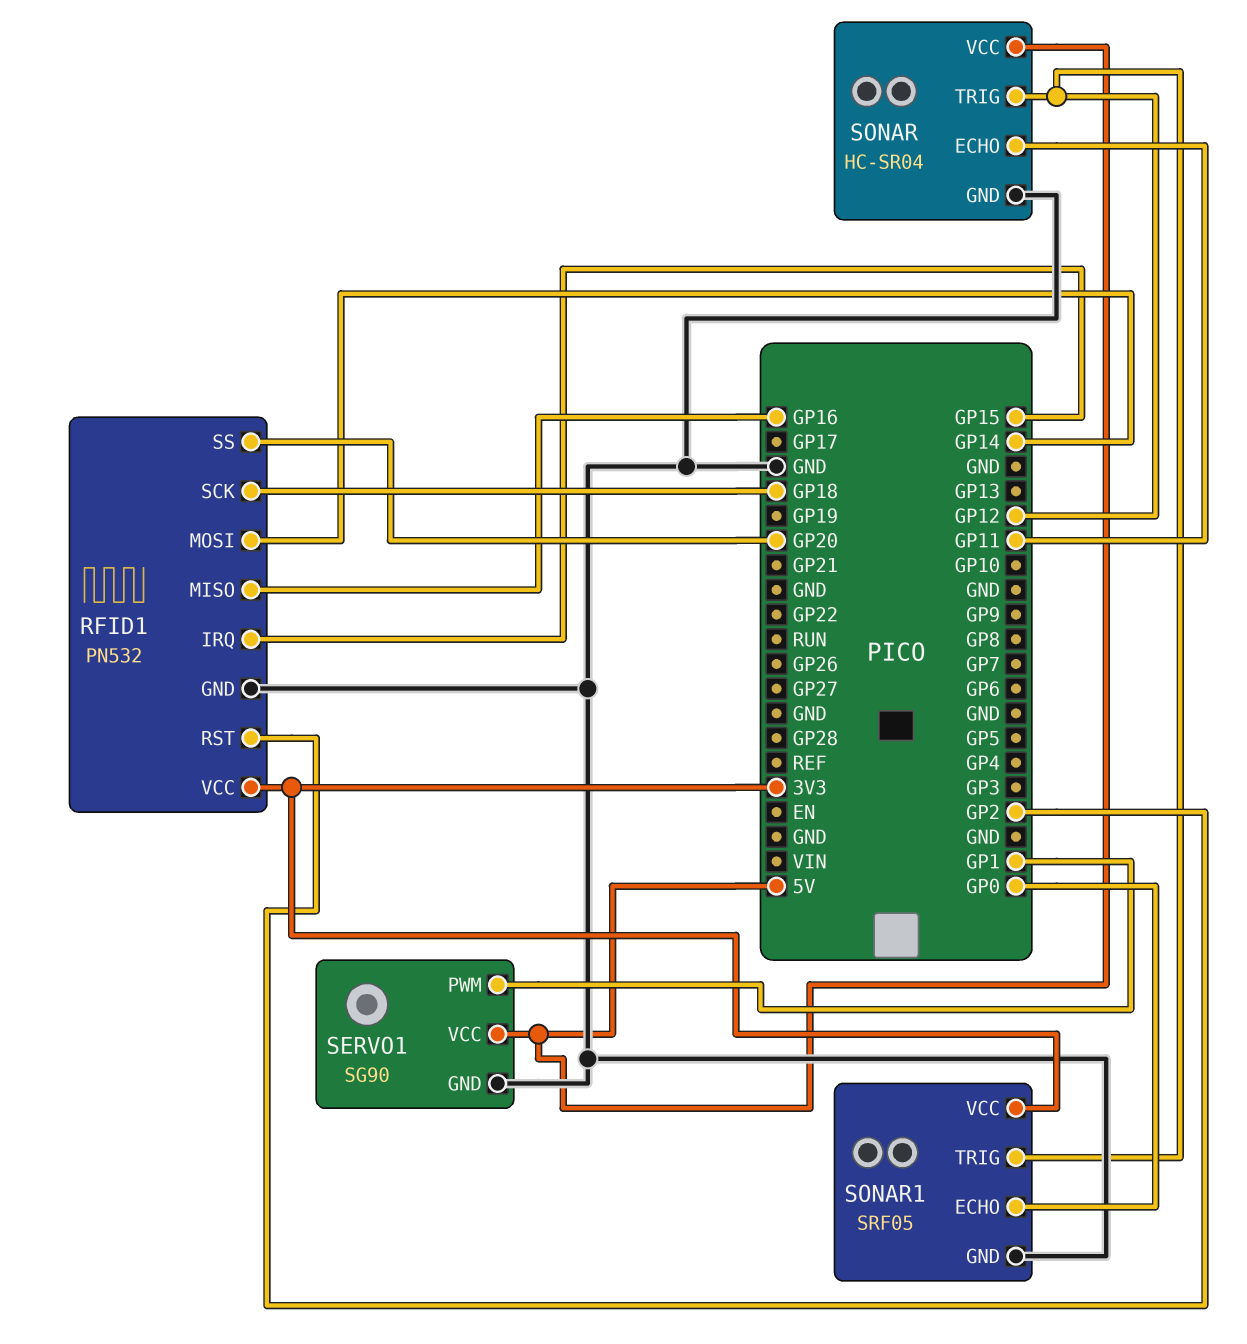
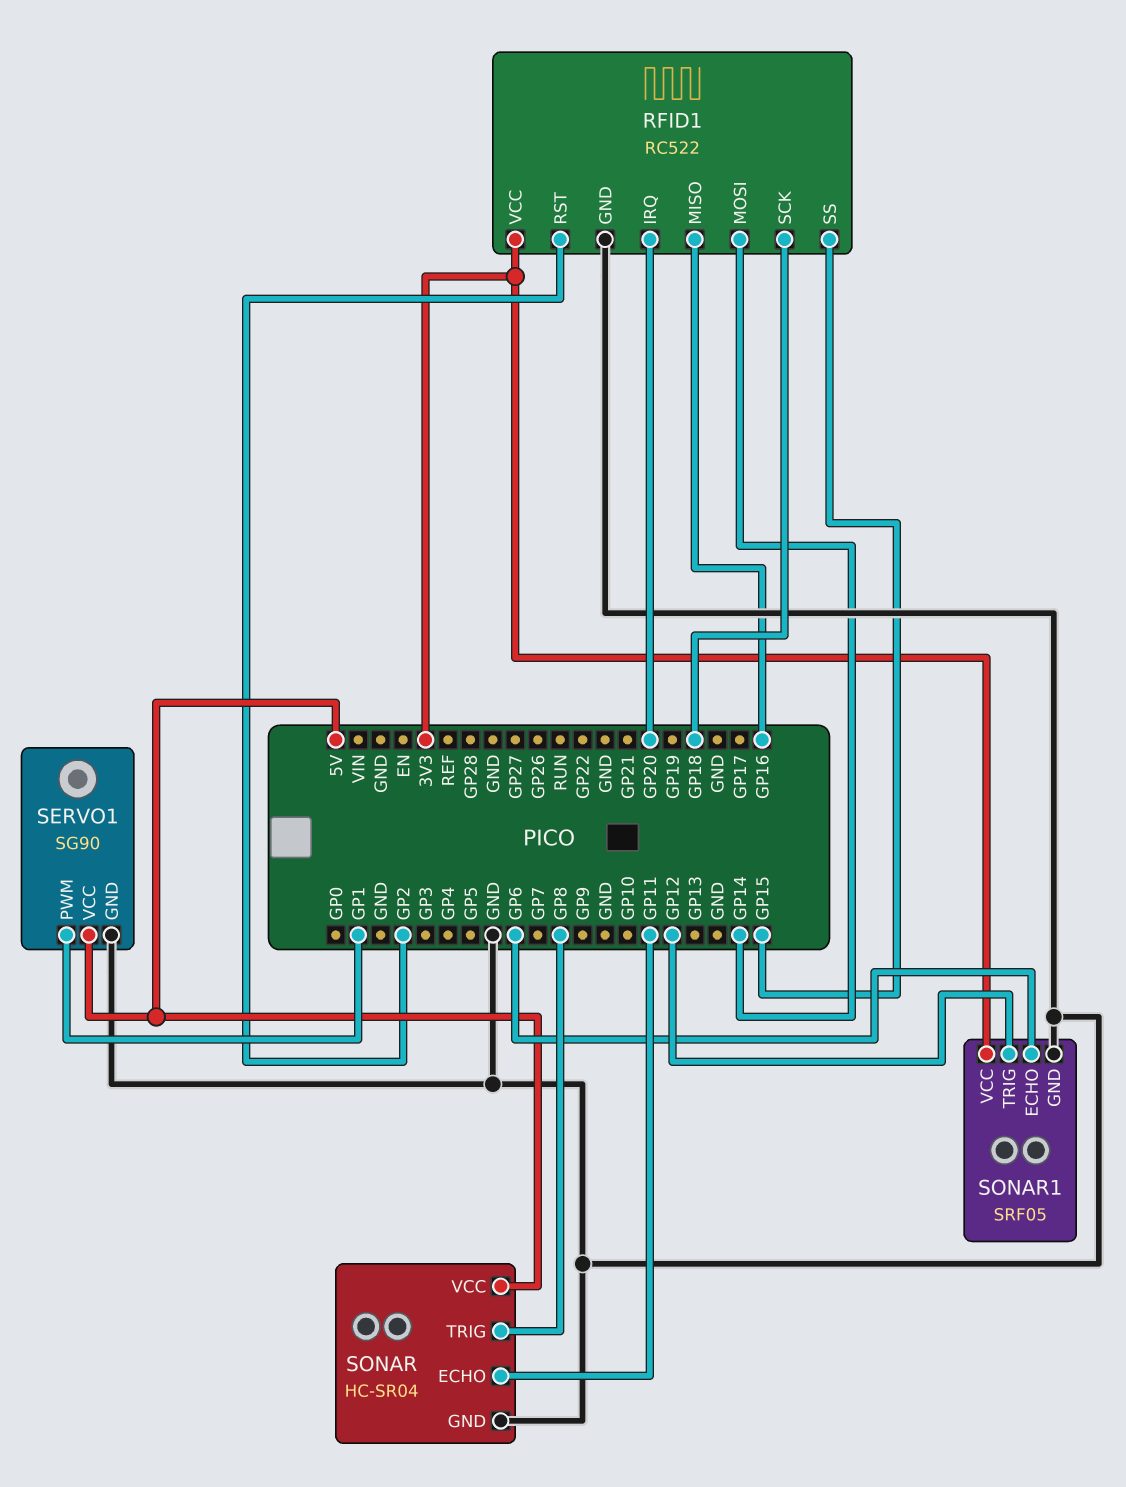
RFID1: PN532 -> RC522
RFID1 pin IRQ: GP15 -> GP20
RFID1 pin SS: GP20 -> GP15
SONAR pin TRIG: GP12 -> GP8
SONAR1 pin ECHO: GP0 -> GP6

